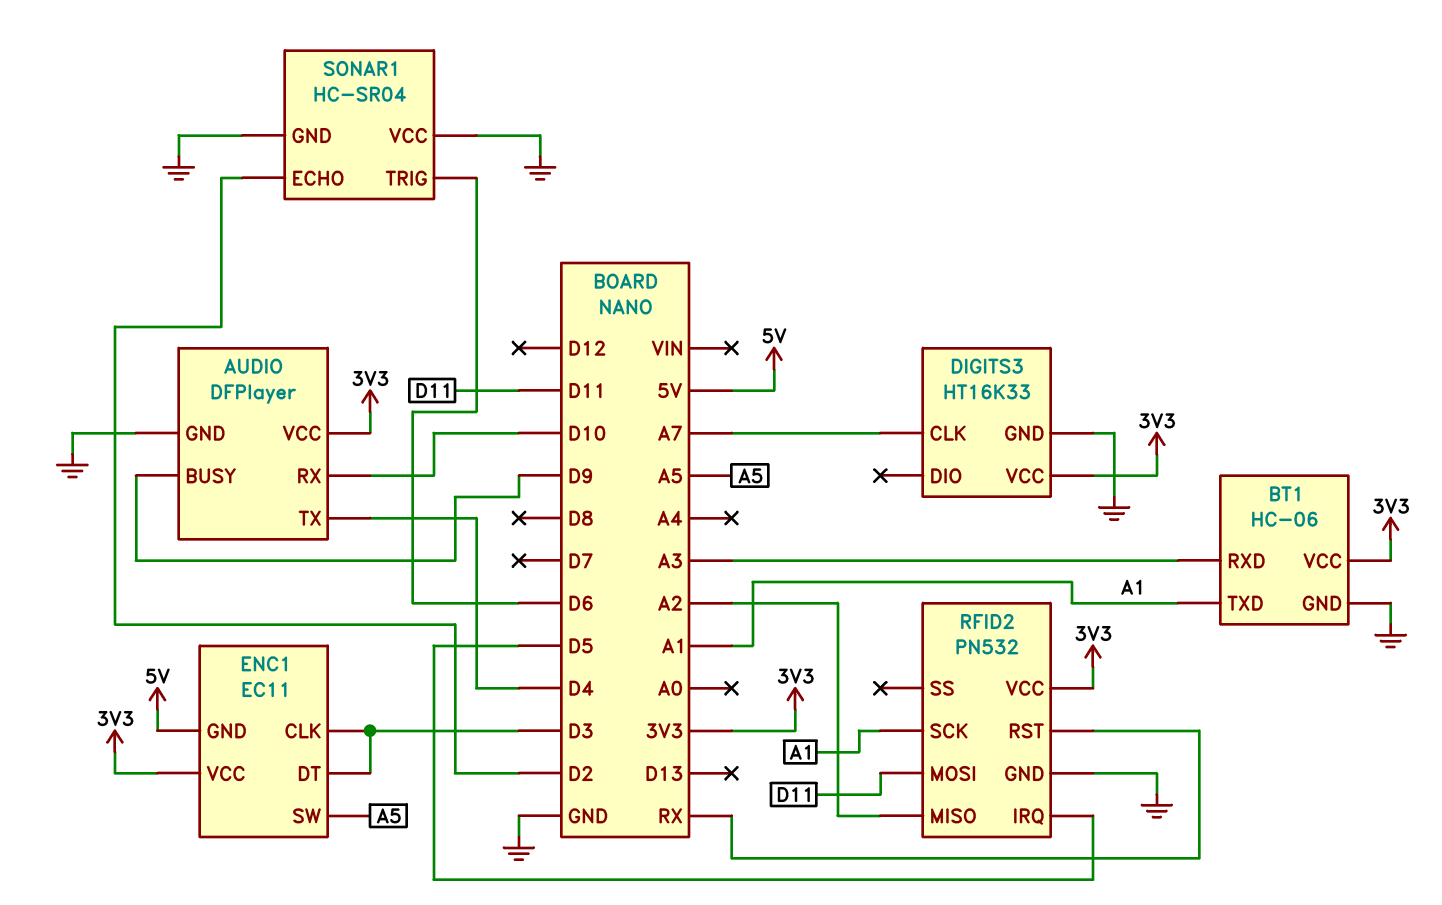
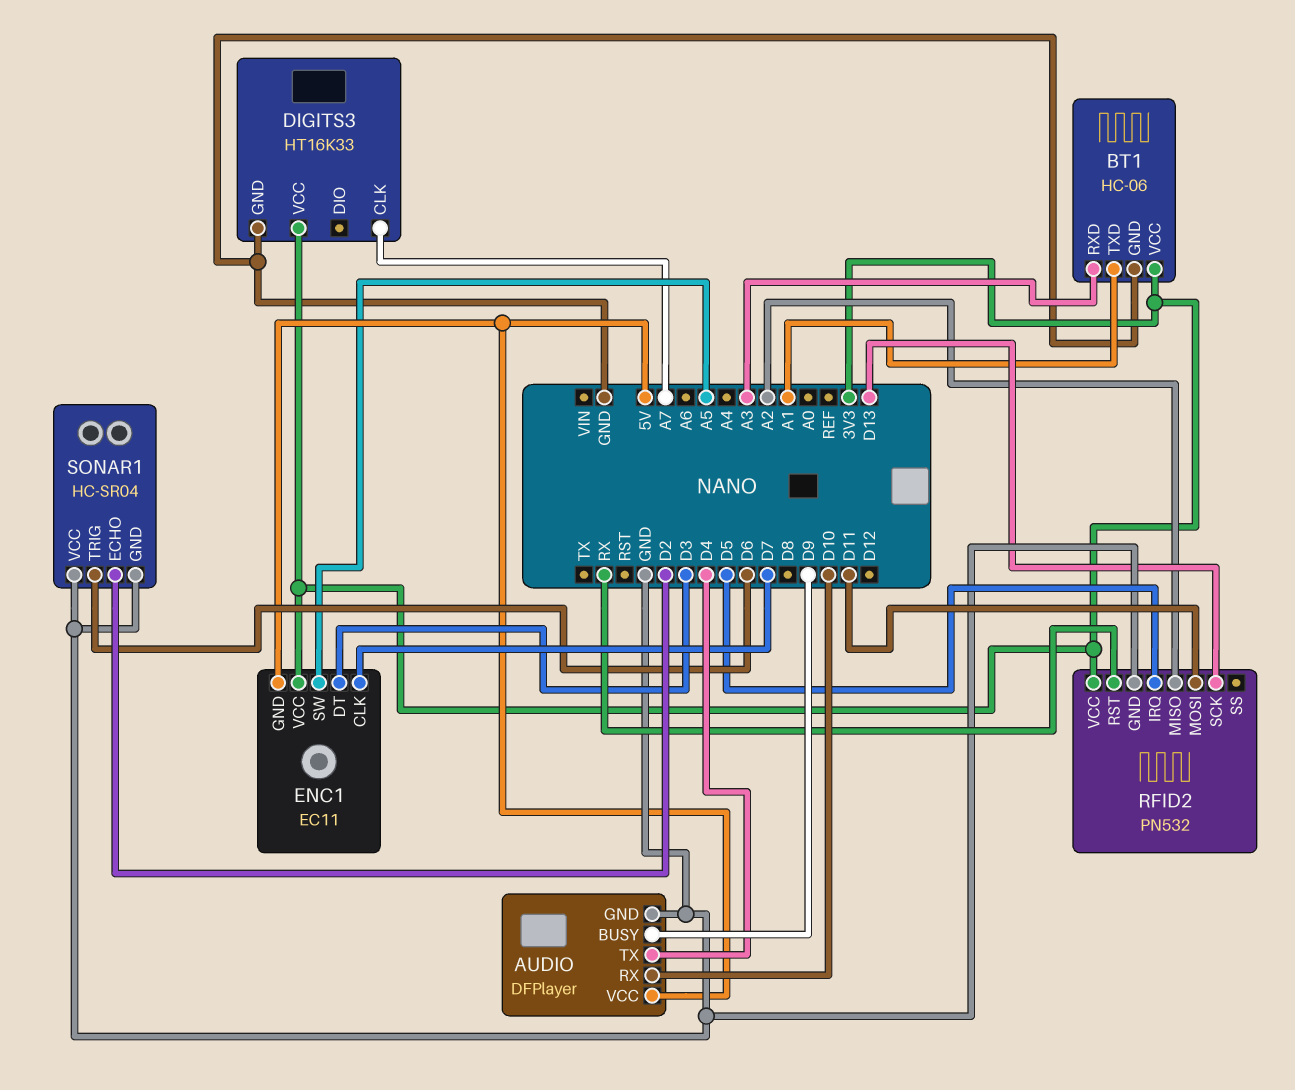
AUDIO pin VCC: 3V3 -> 5V
ENC1 pin CLK: D3 -> D7
RFID2 pin SCK: A1 -> D13

